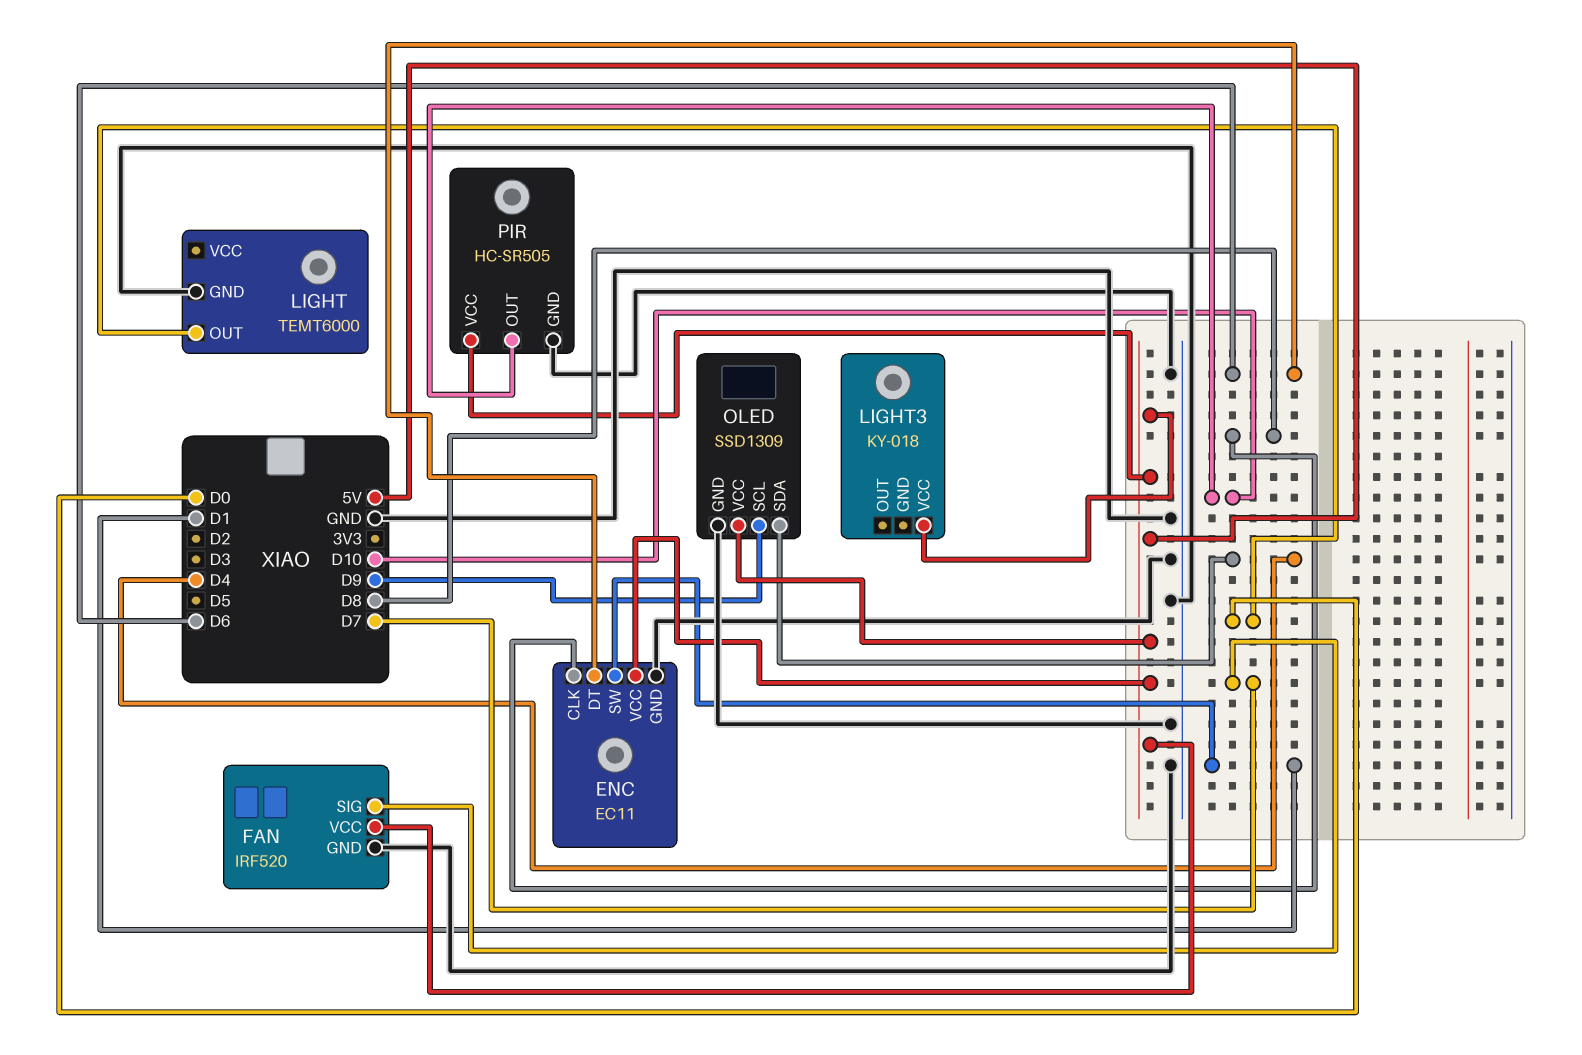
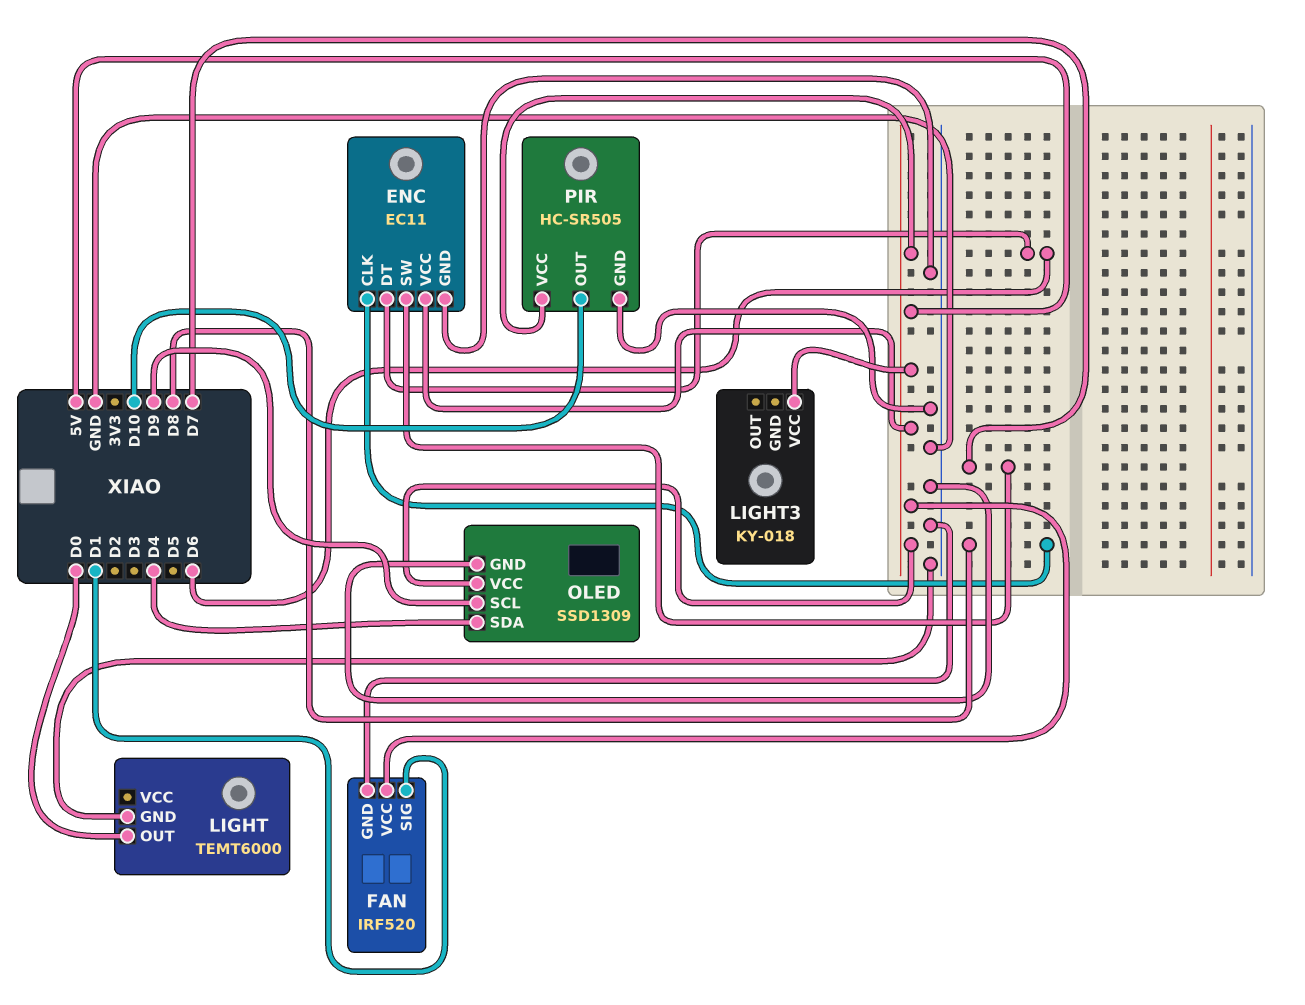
ENC pin SW: D1 -> D7
FAN pin SIG: D7 -> D1

